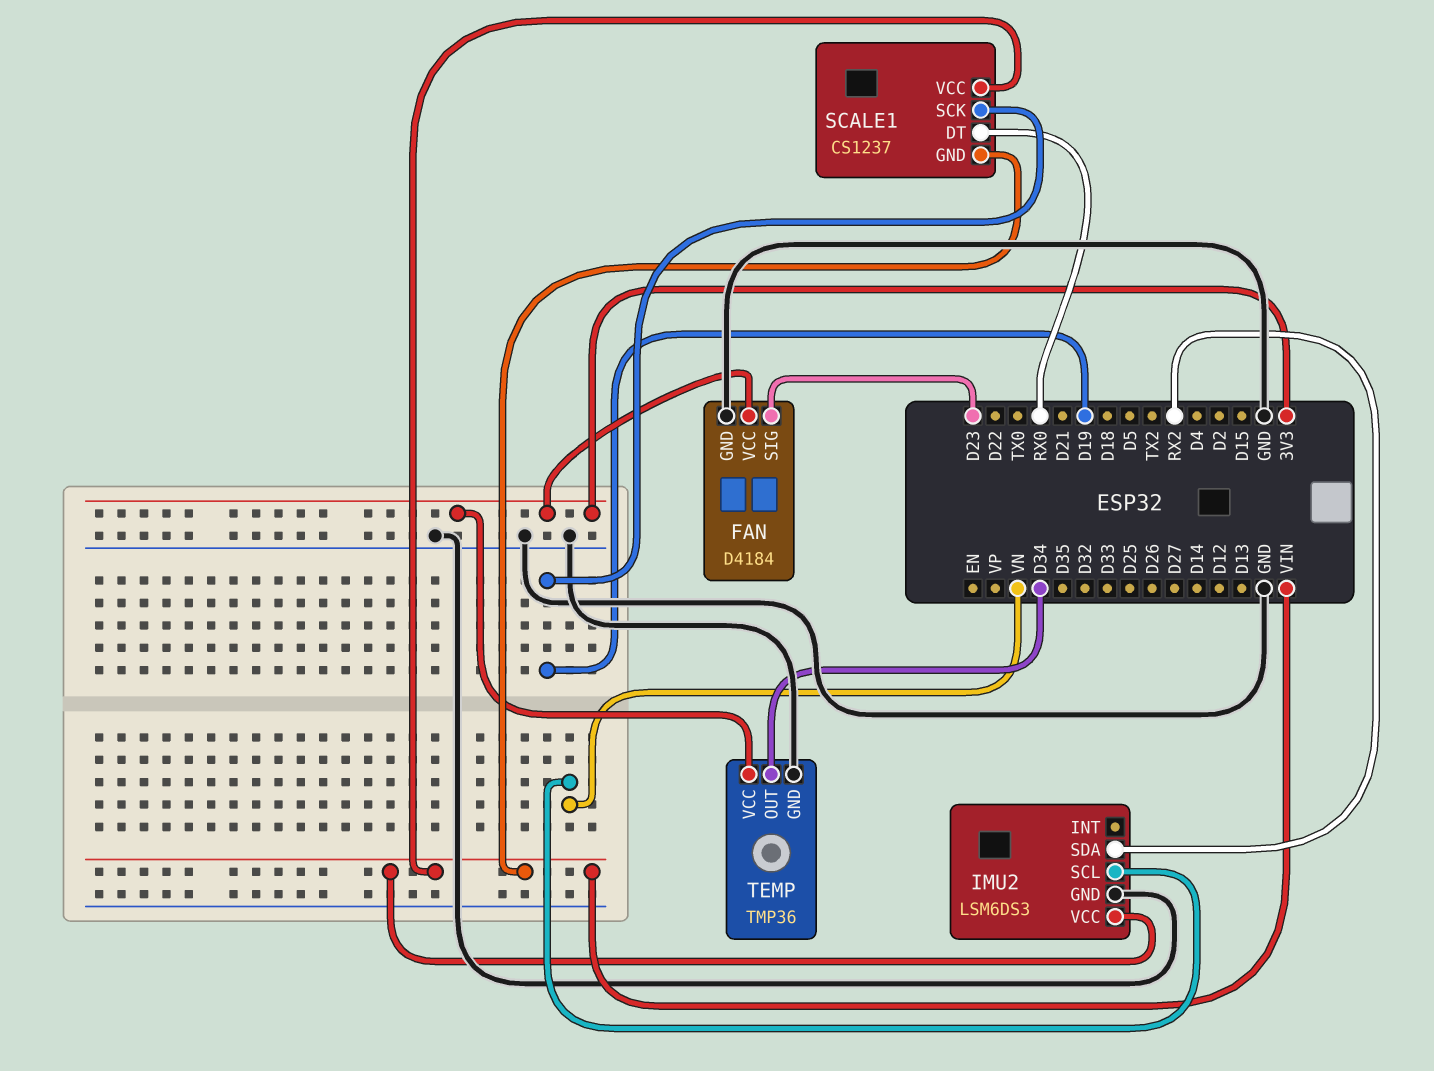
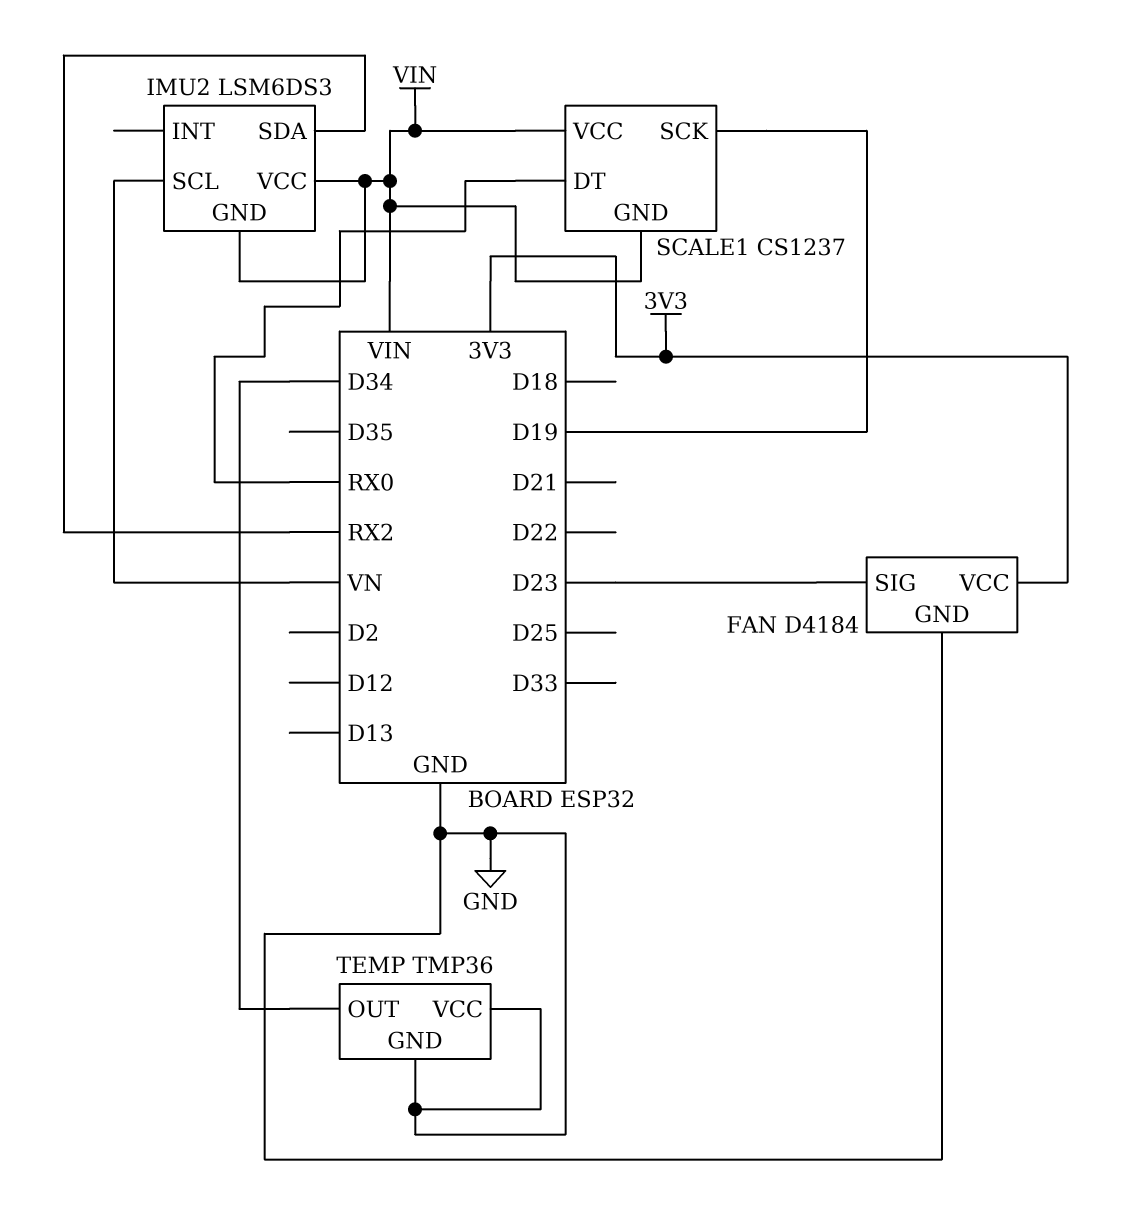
IMU2 pin GND: GND -> VIN
TEMP pin VCC: 3V3 -> GND

